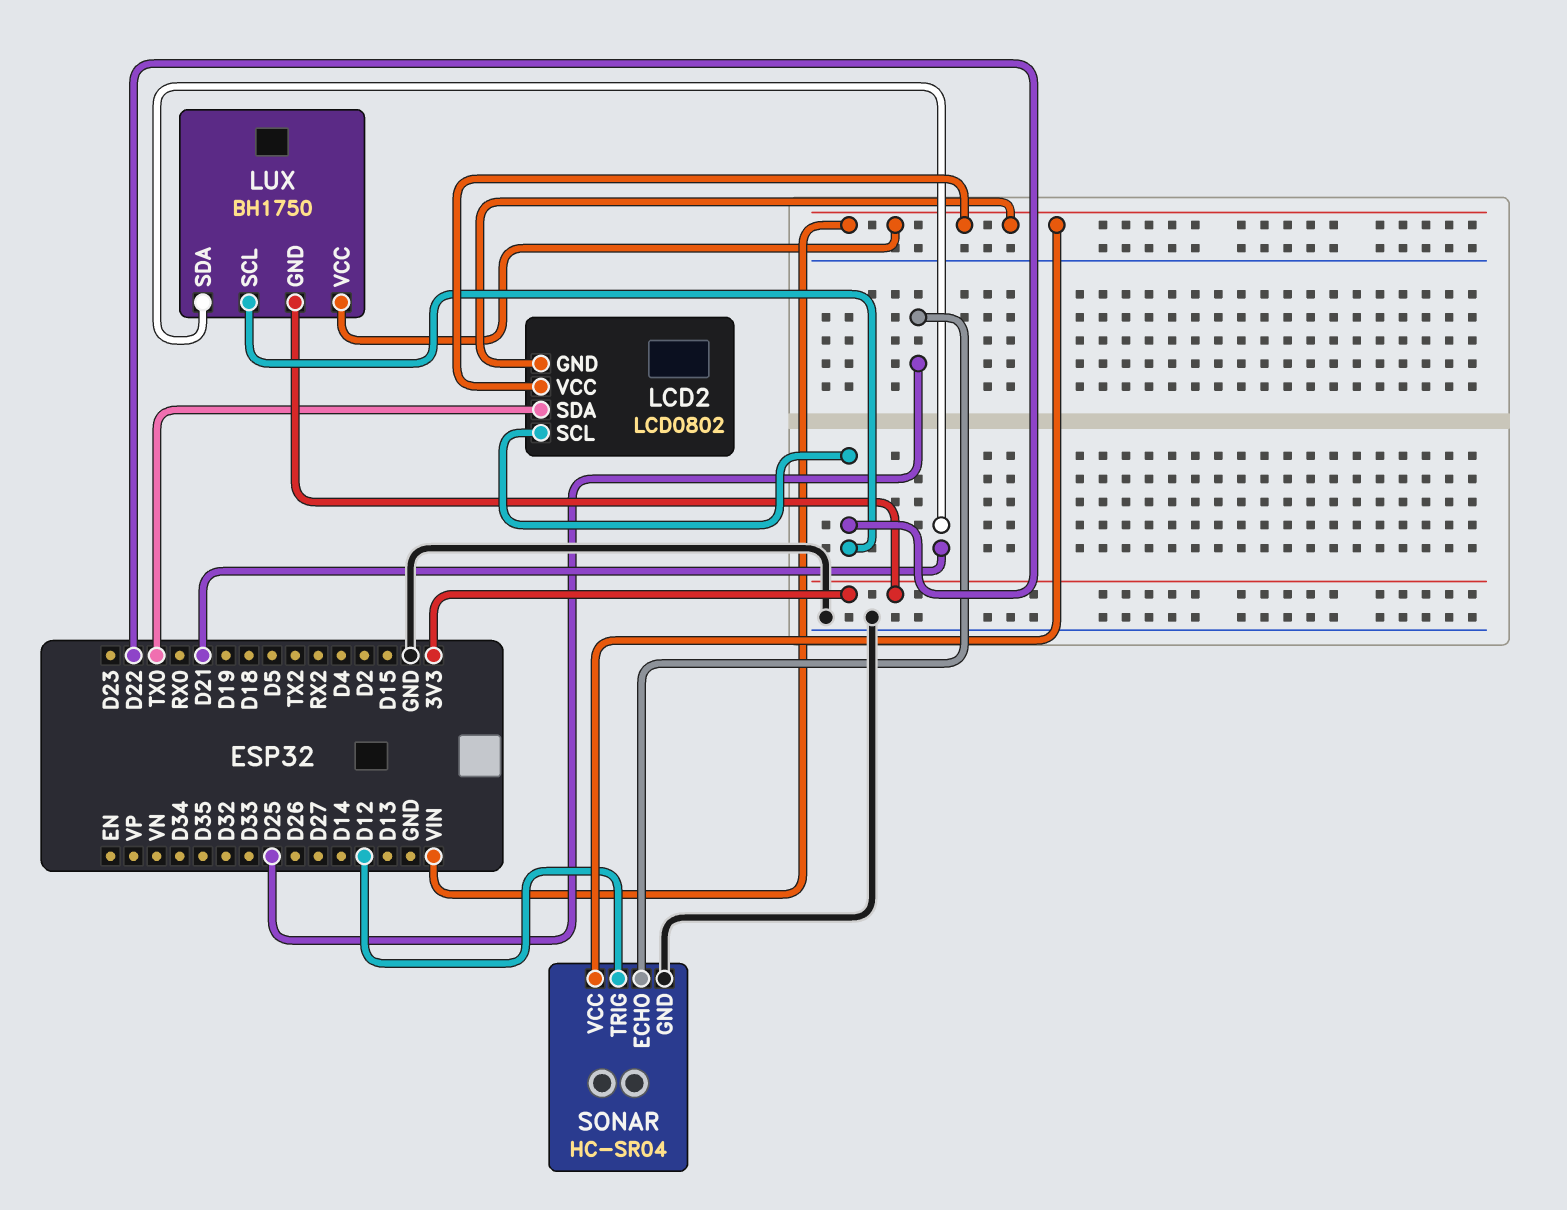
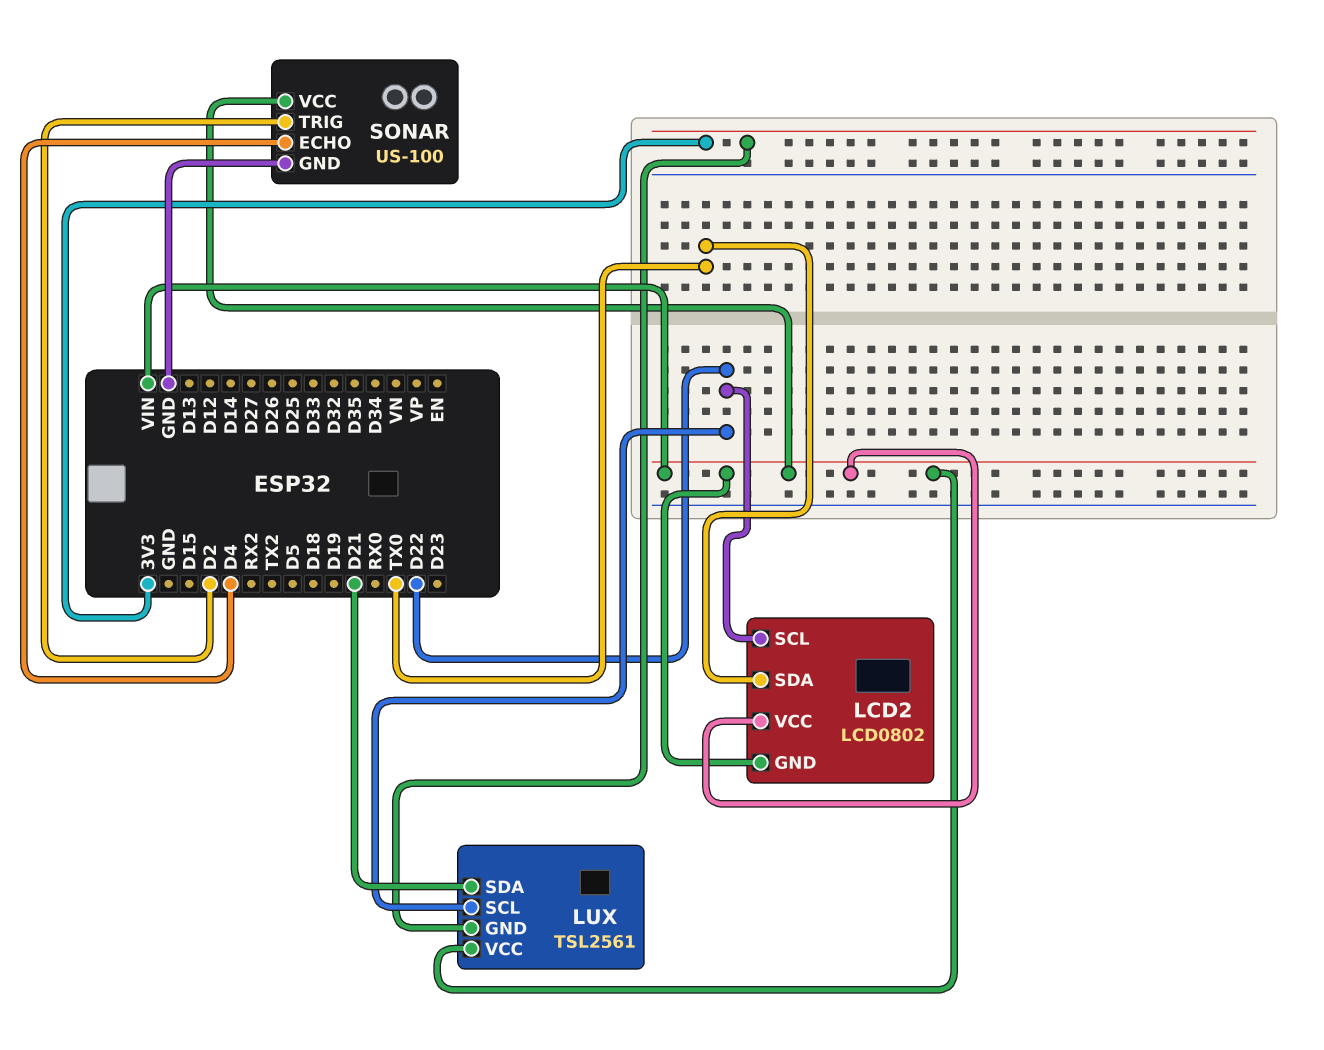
LUX: BH1750 -> TSL2561
SONAR: HC-SR04 -> US-100
SONAR pin ECHO: D25 -> D4
SONAR pin TRIG: D12 -> D2

